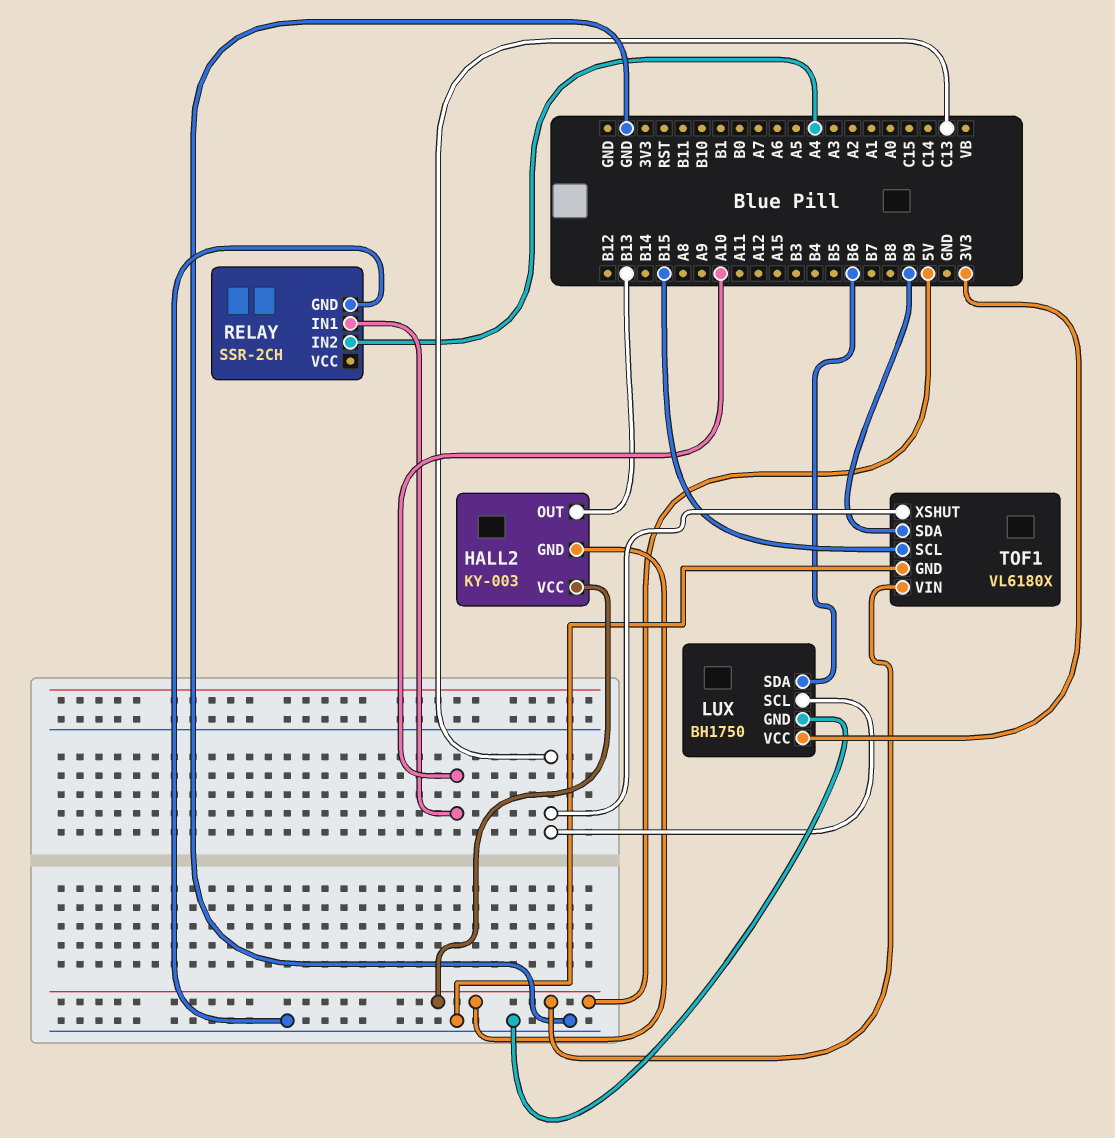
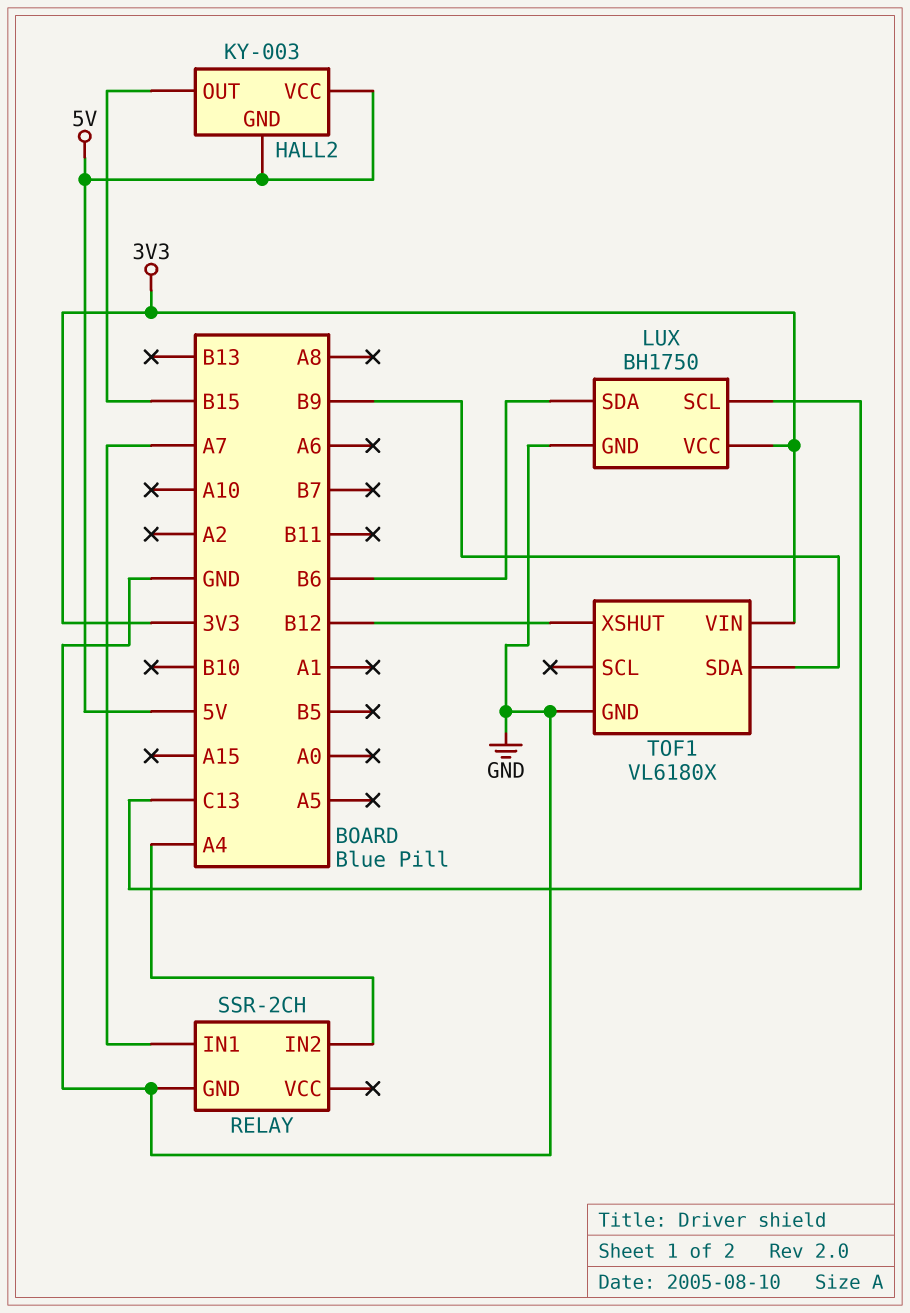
HALL2 pin OUT: B13 -> B15
RELAY pin IN1: A10 -> A7
TOF1 pin SCL: B15 -> none
TOF1 pin VIN: 5V -> 3V3
TOF1 pin XSHUT: C13 -> B12

